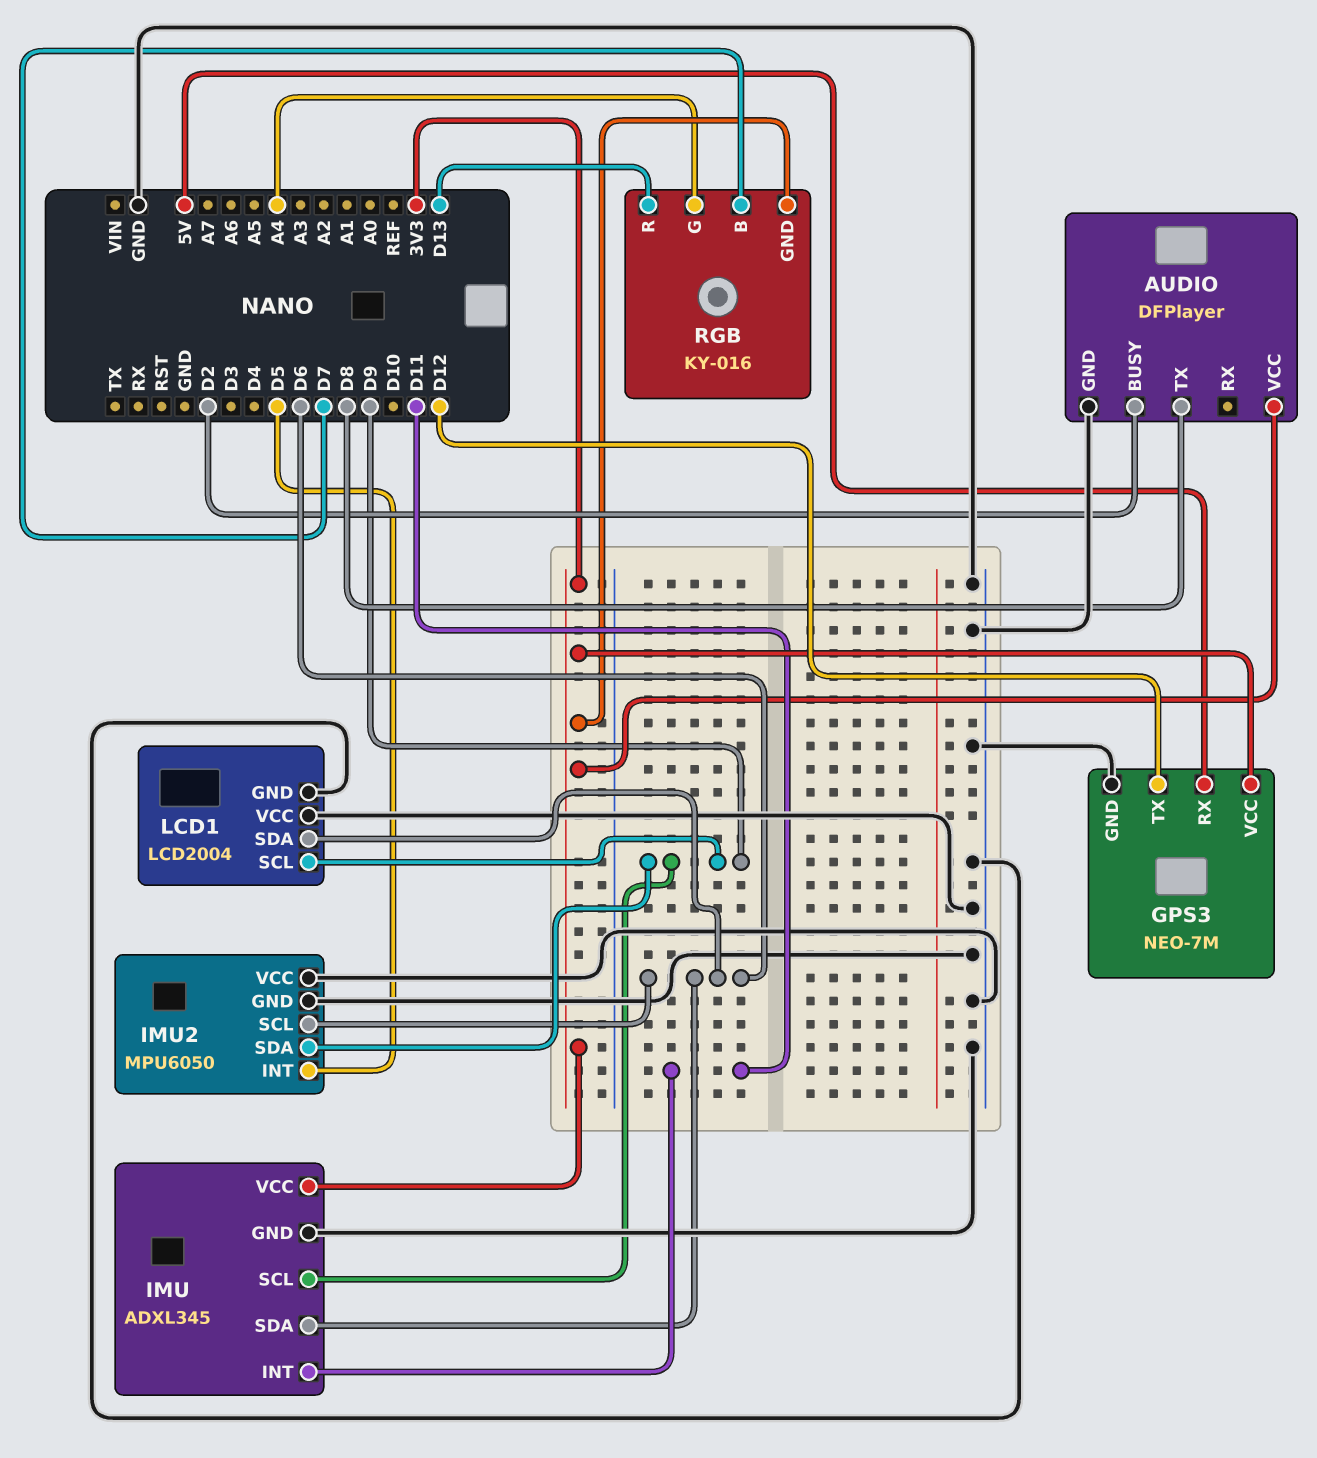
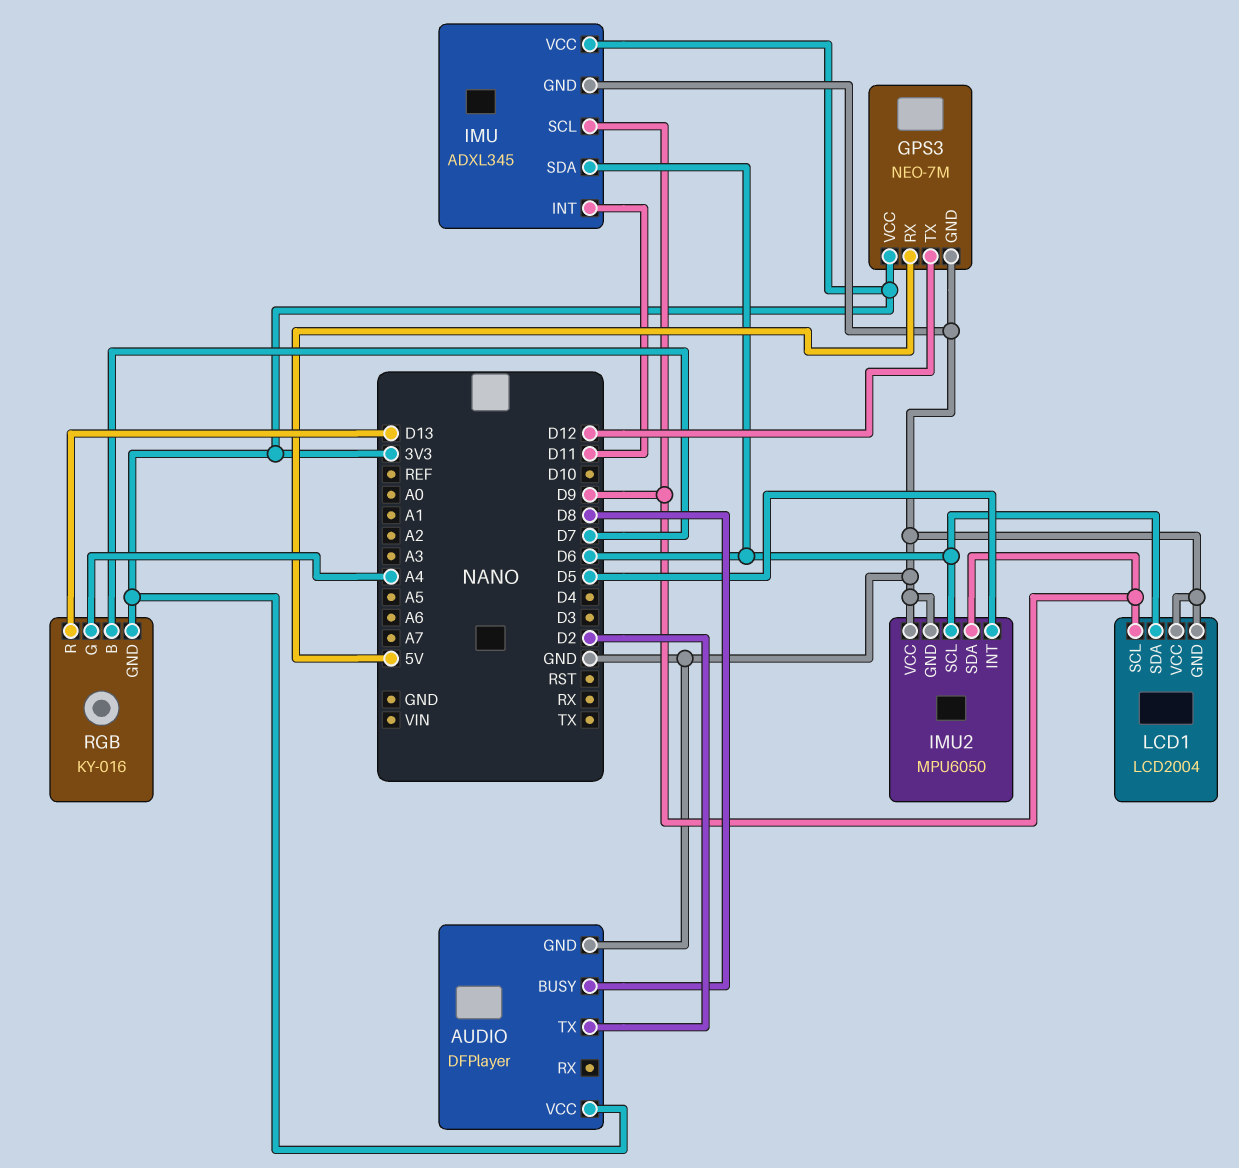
AUDIO pin BUSY: D2 -> D8
AUDIO pin TX: D8 -> D2

